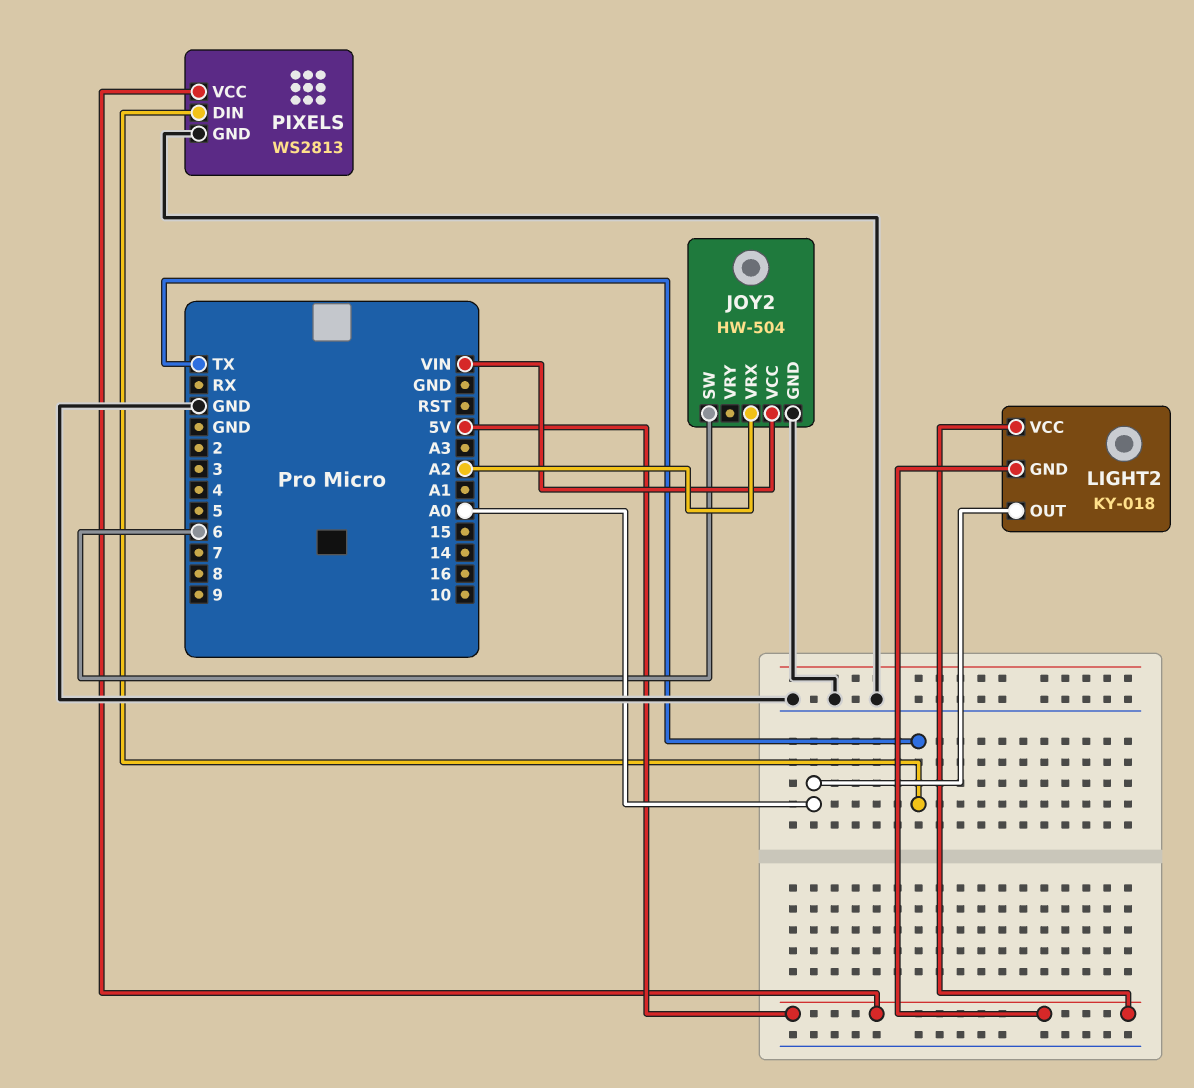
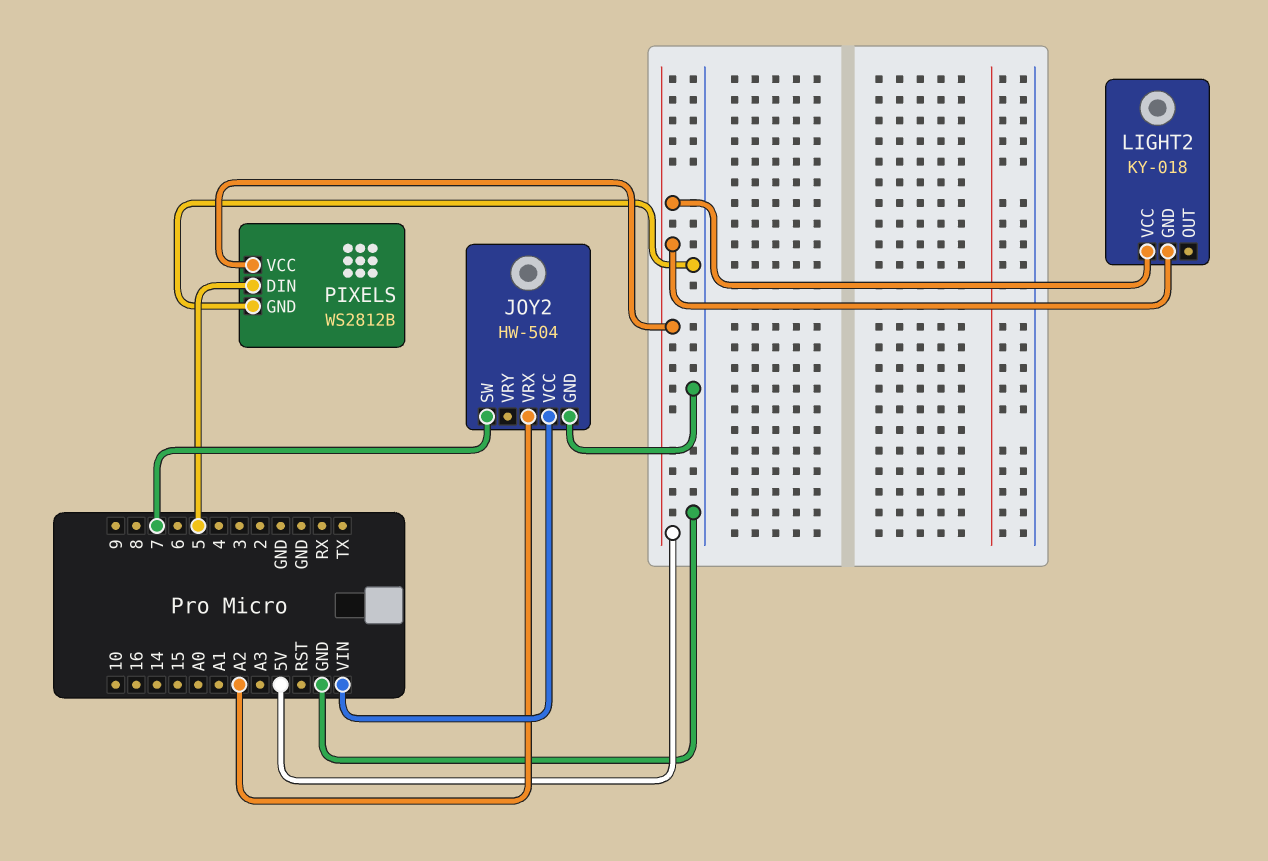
JOY2 pin SW: 6 -> 7
LIGHT2 pin OUT: A0 -> none
PIXELS: WS2813 -> WS2812B
PIXELS pin DIN: TX -> 5

